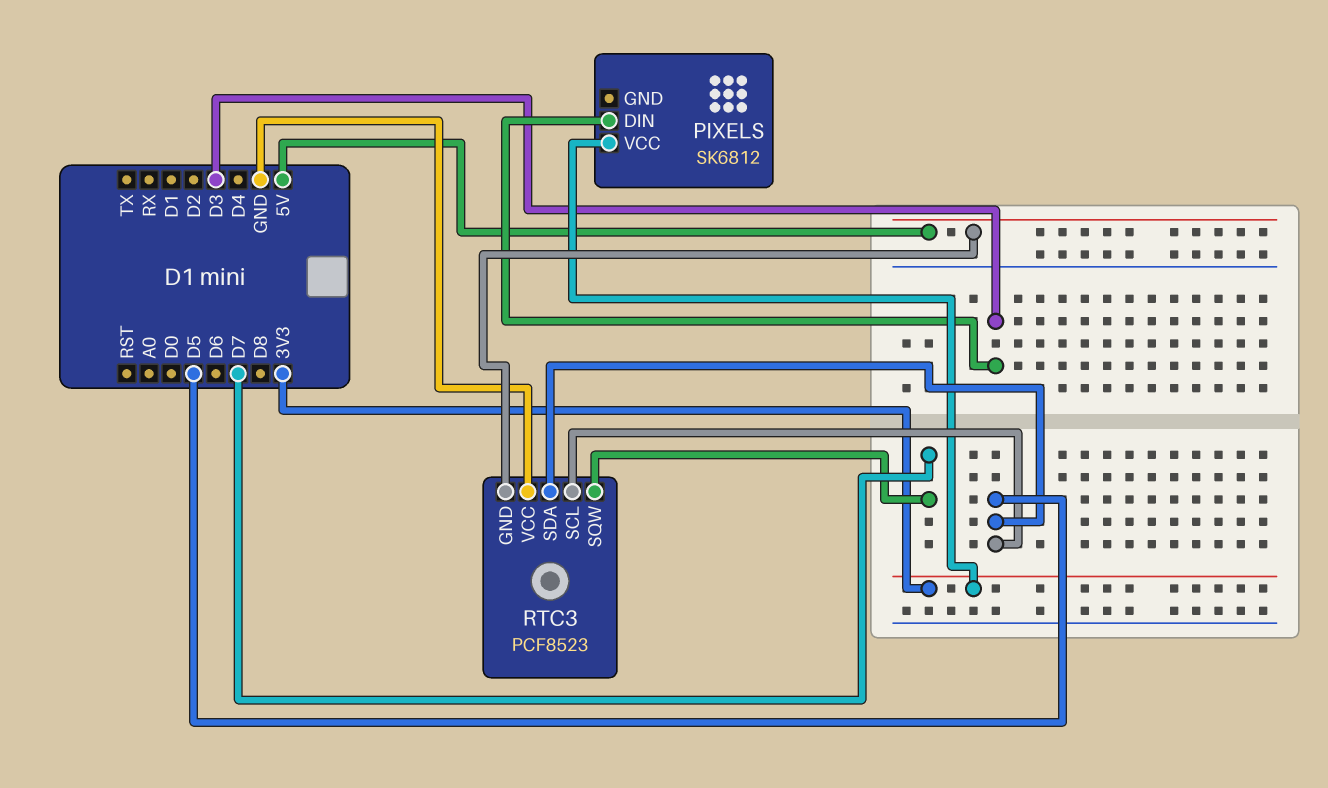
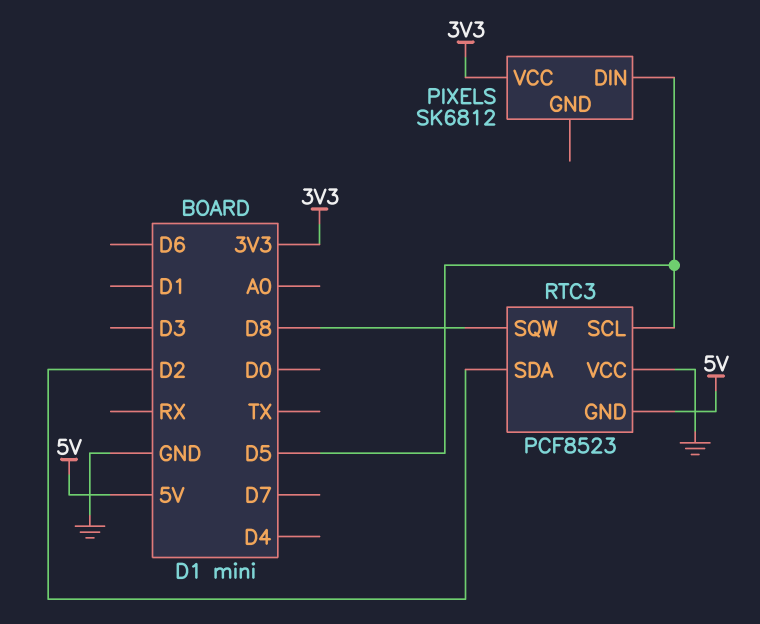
PIXELS pin DIN: D3 -> D5
RTC3 pin SDA: D5 -> D2
RTC3 pin SQW: D7 -> D8

